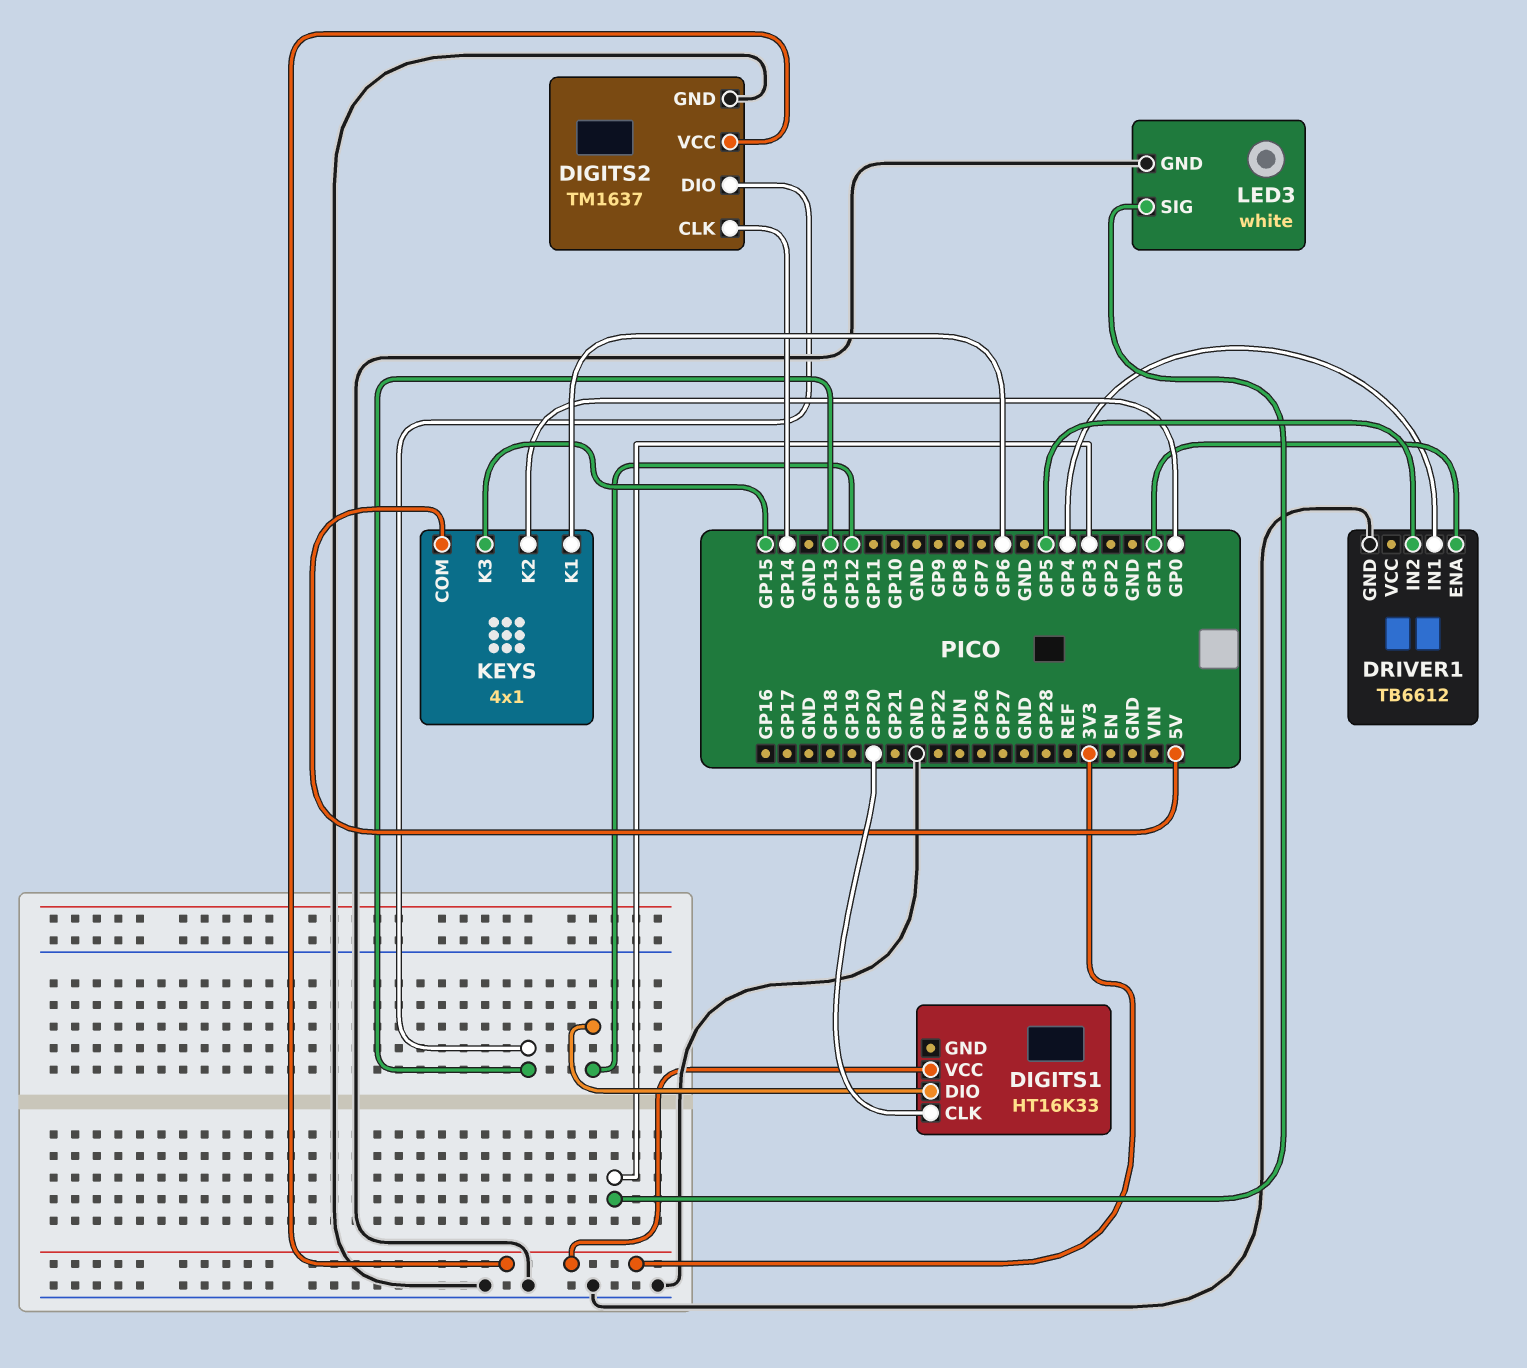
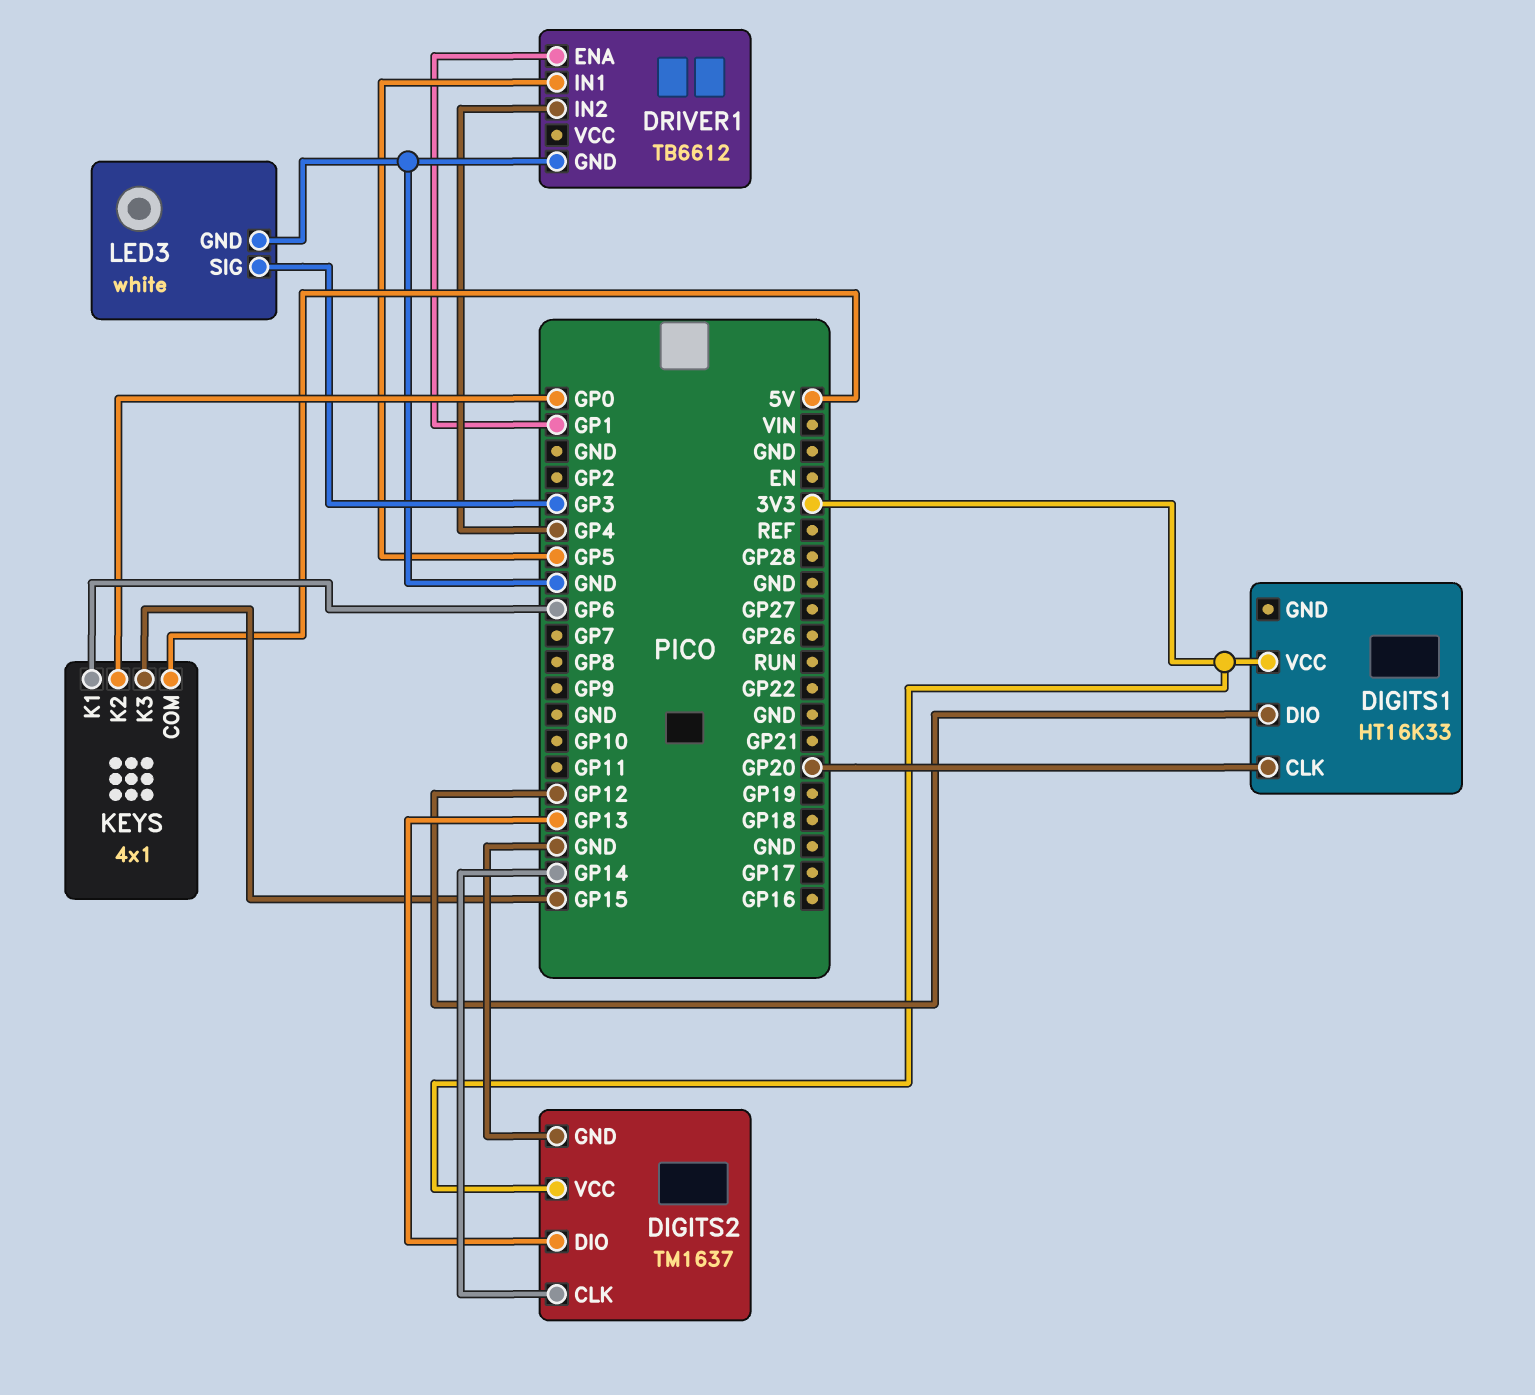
DRIVER1 pin IN1: GP4 -> GP5
DRIVER1 pin IN2: GP5 -> GP4

